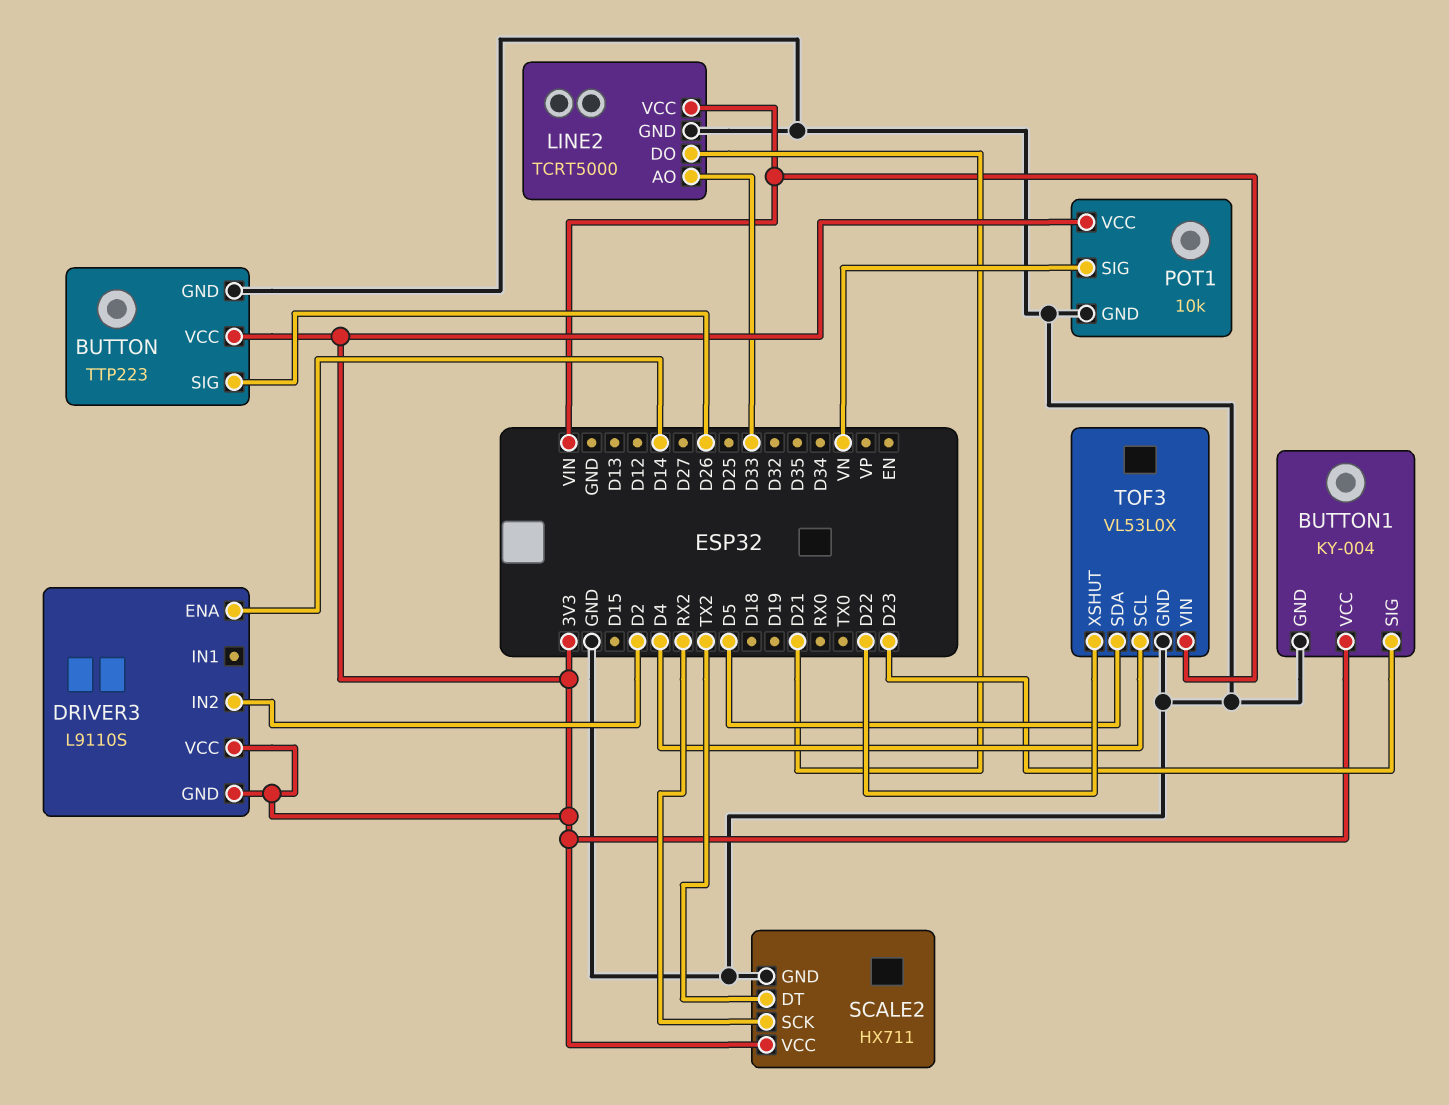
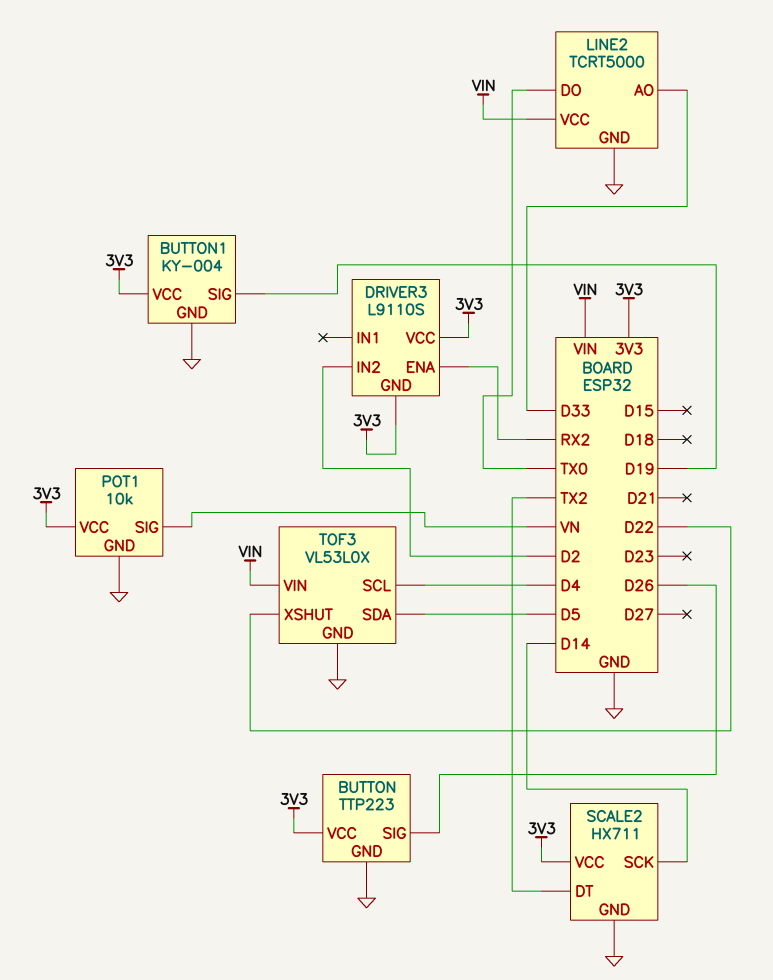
BUTTON1 pin SIG: D23 -> D19
DRIVER3 pin ENA: D14 -> RX2
LINE2 pin DO: D21 -> TX0
SCALE2 pin SCK: RX2 -> D14

